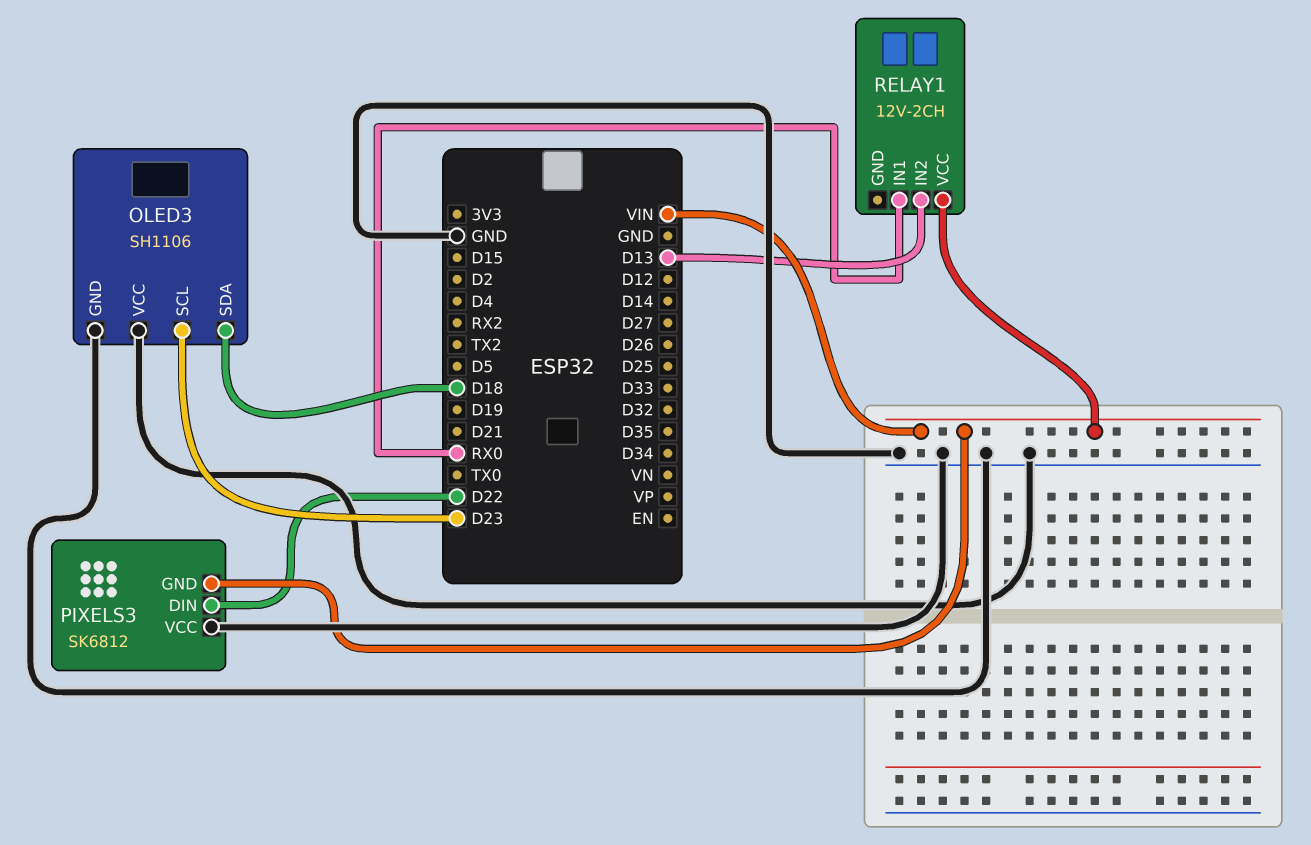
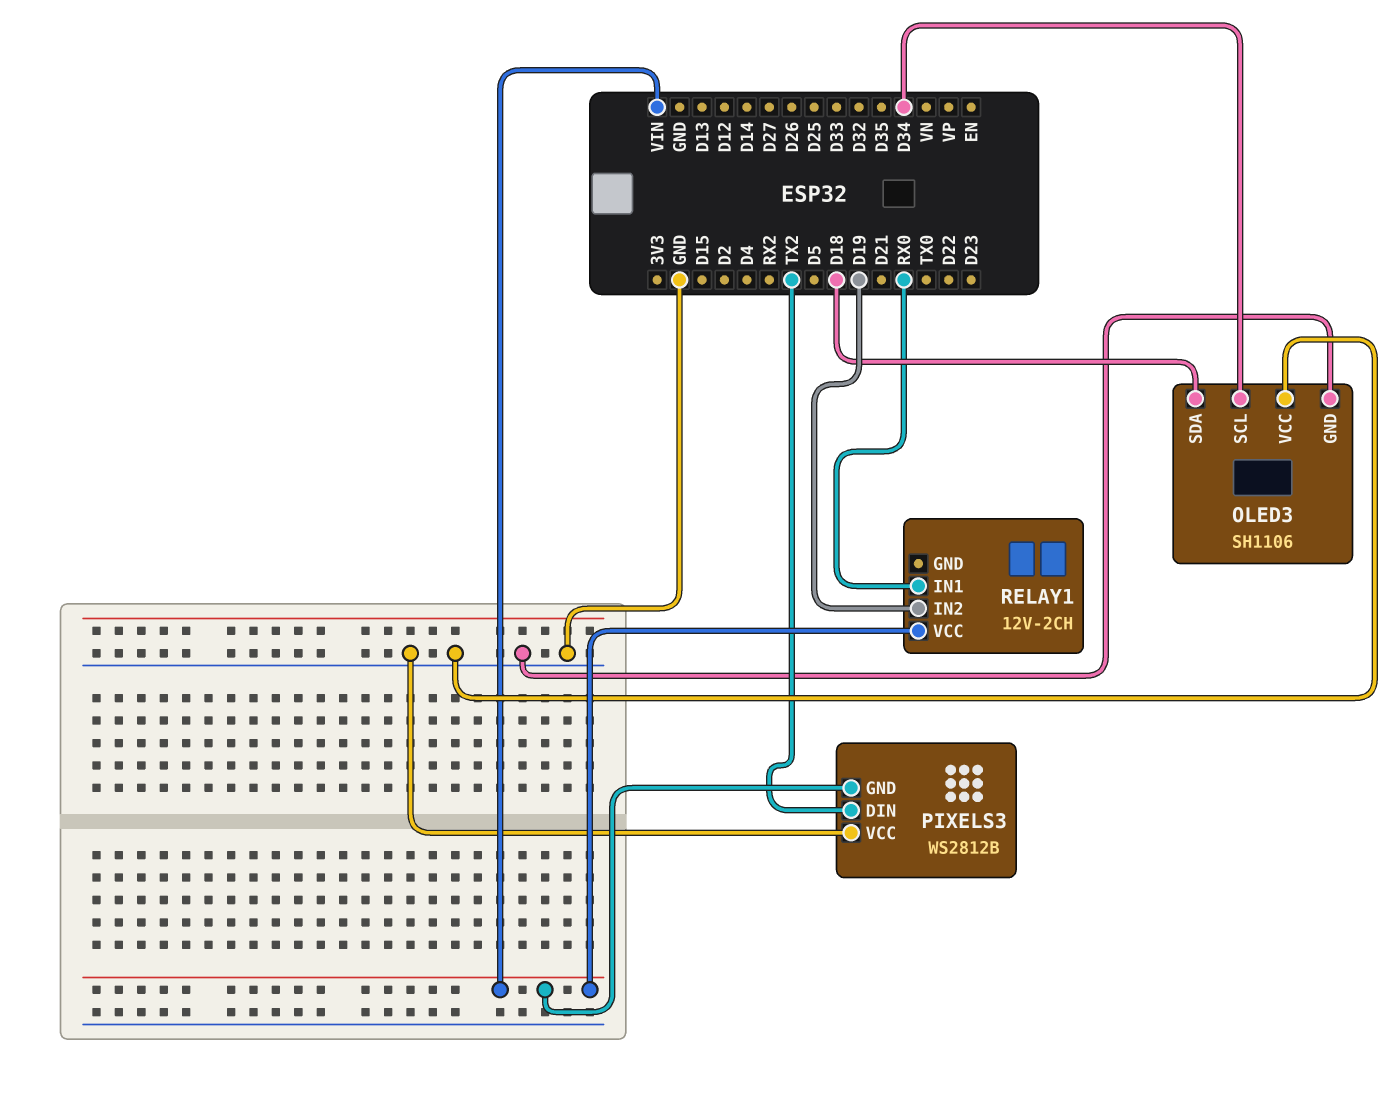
OLED3 pin SCL: D23 -> D34
PIXELS3: SK6812 -> WS2812B
PIXELS3 pin DIN: D22 -> TX2
RELAY1 pin IN2: D13 -> D19

